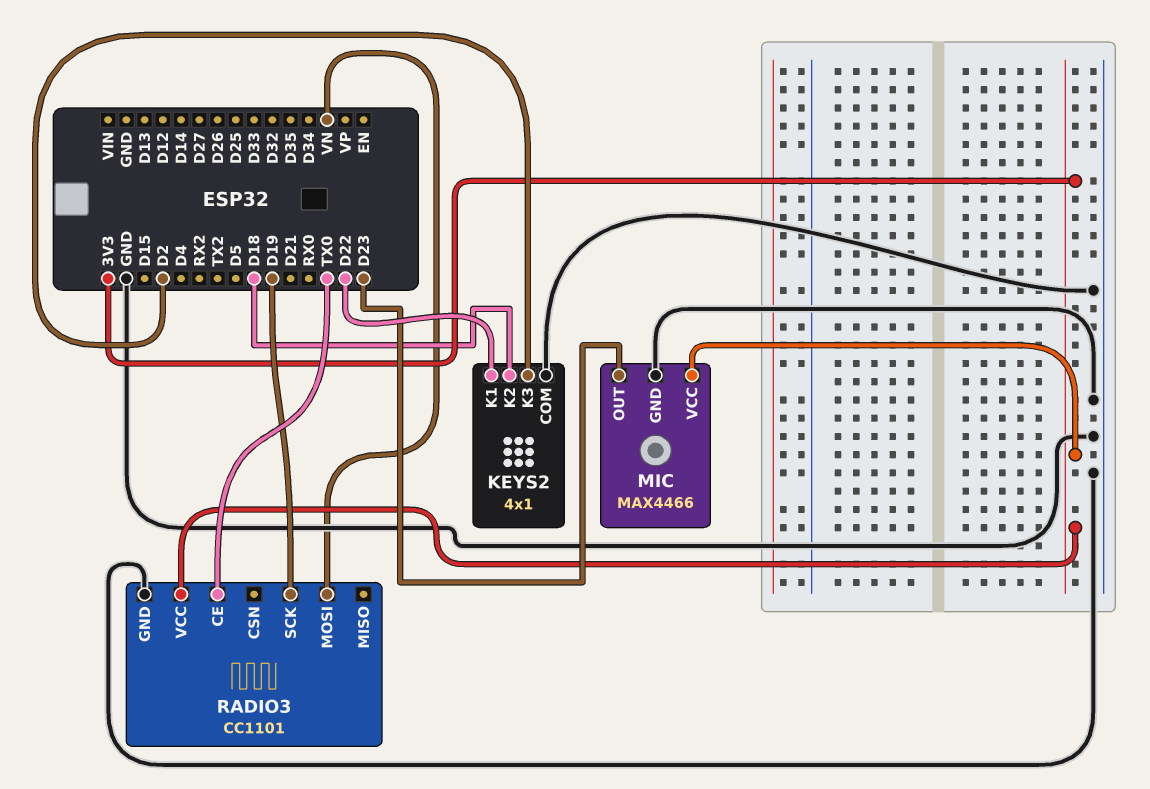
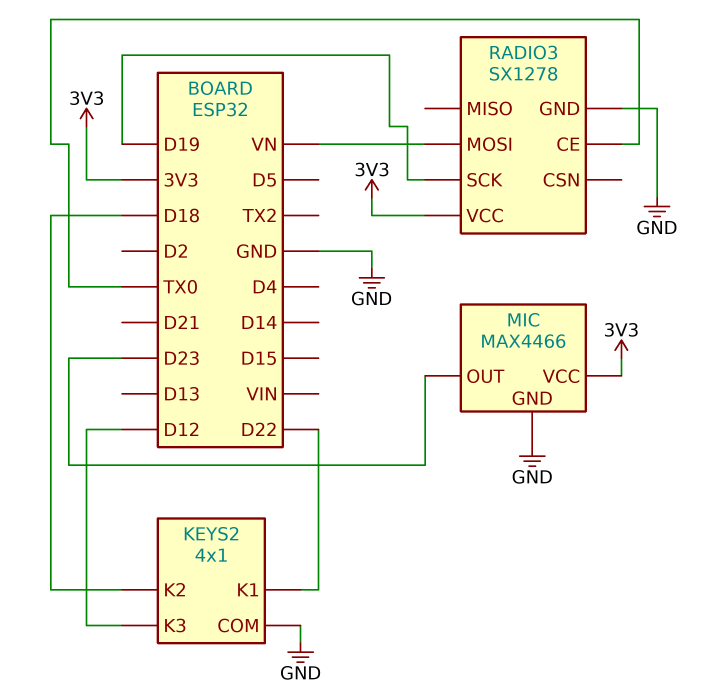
KEYS2 pin K3: D2 -> D12
RADIO3: CC1101 -> SX1278

